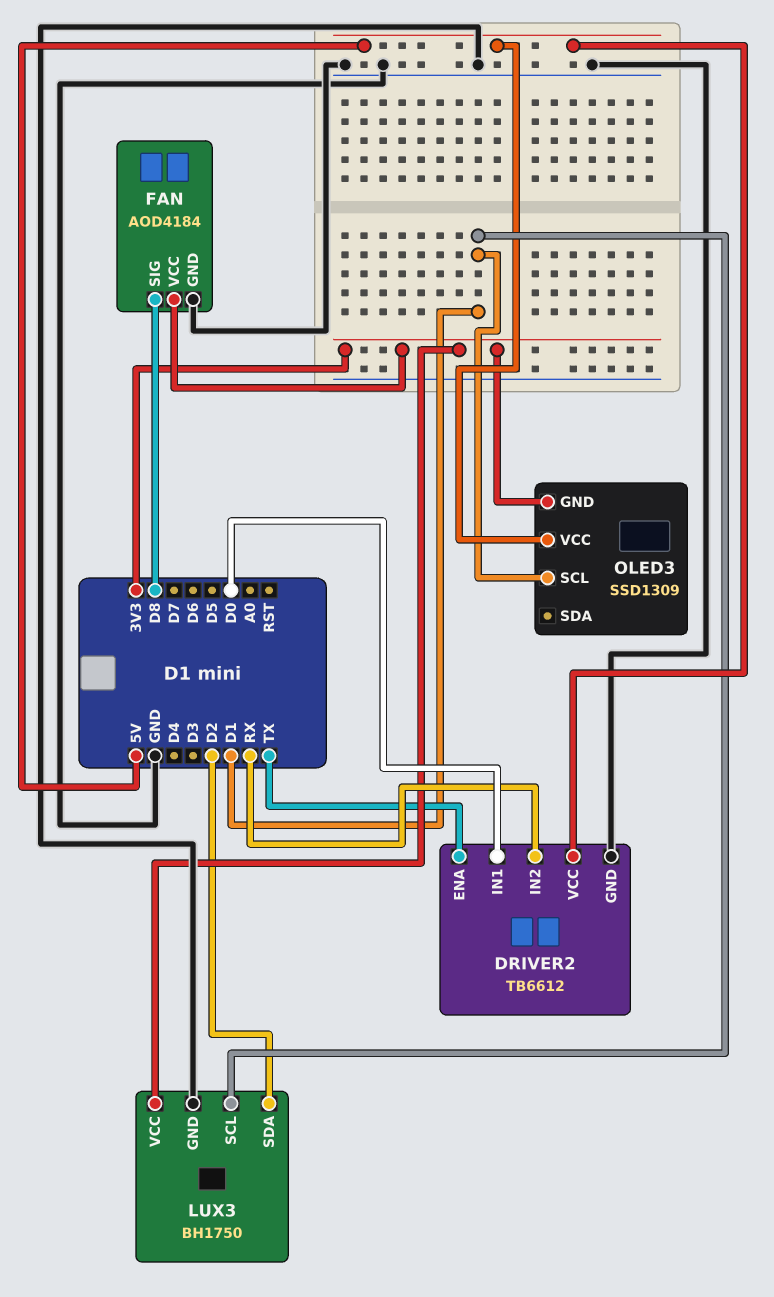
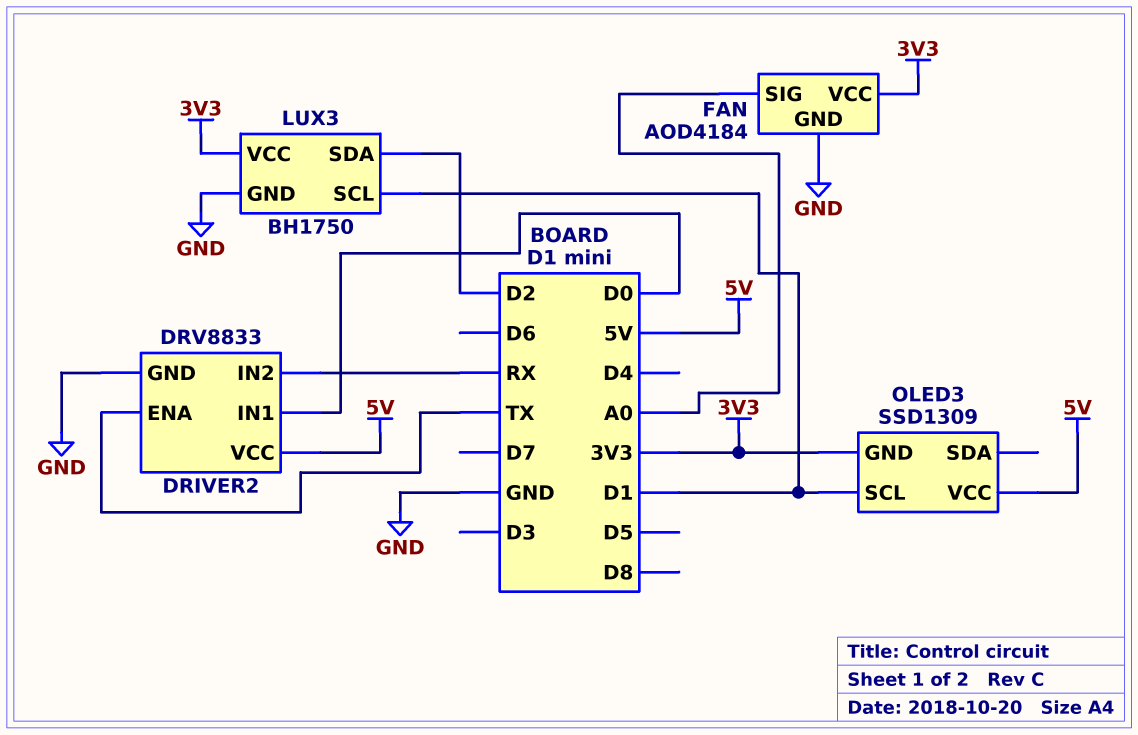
DRIVER2: TB6612 -> DRV8833
FAN pin SIG: D8 -> A0

